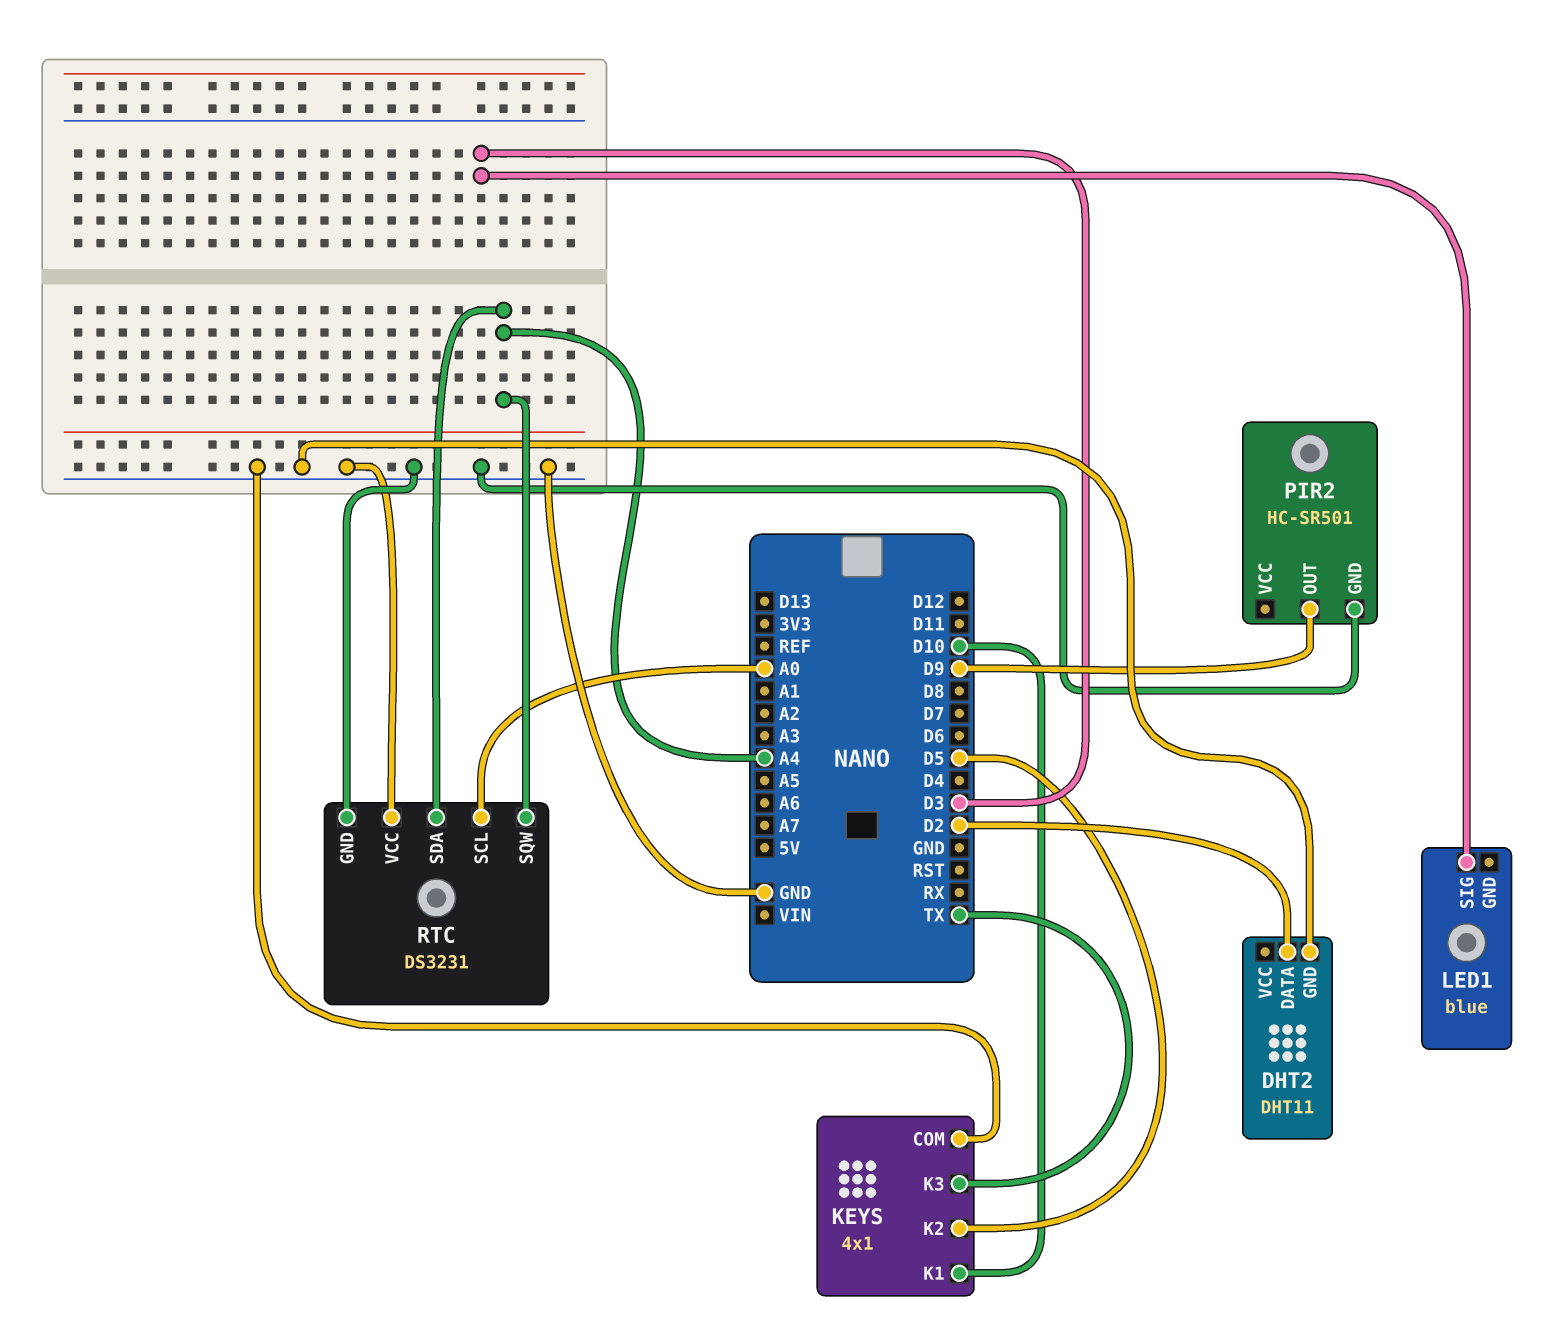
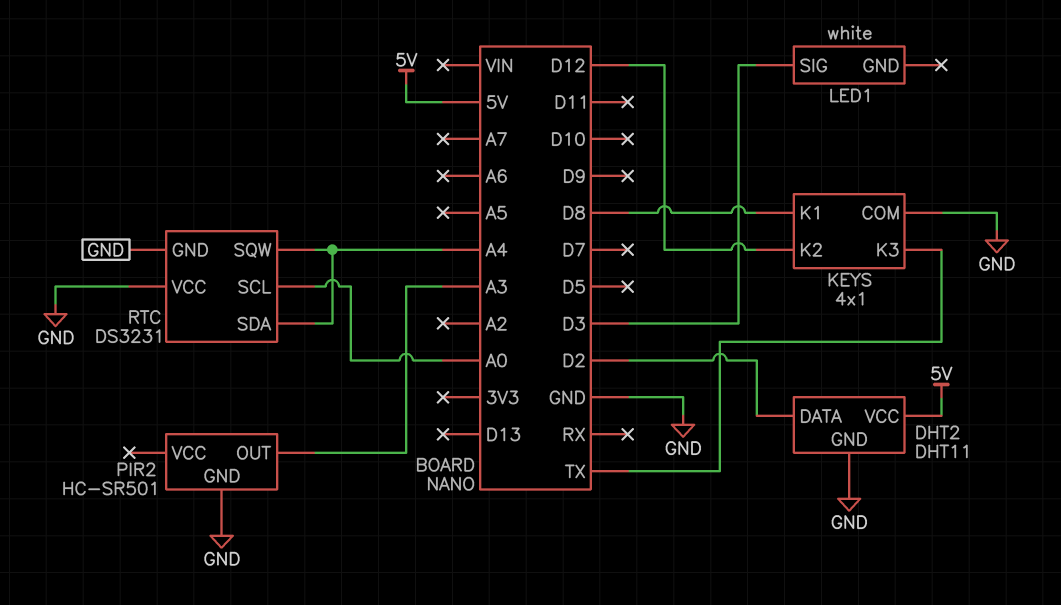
DHT2 pin VCC: none -> 5V
KEYS pin K1: D10 -> D8
KEYS pin K2: D5 -> D12
LED1: blue -> white
PIR2 pin OUT: D9 -> A3

